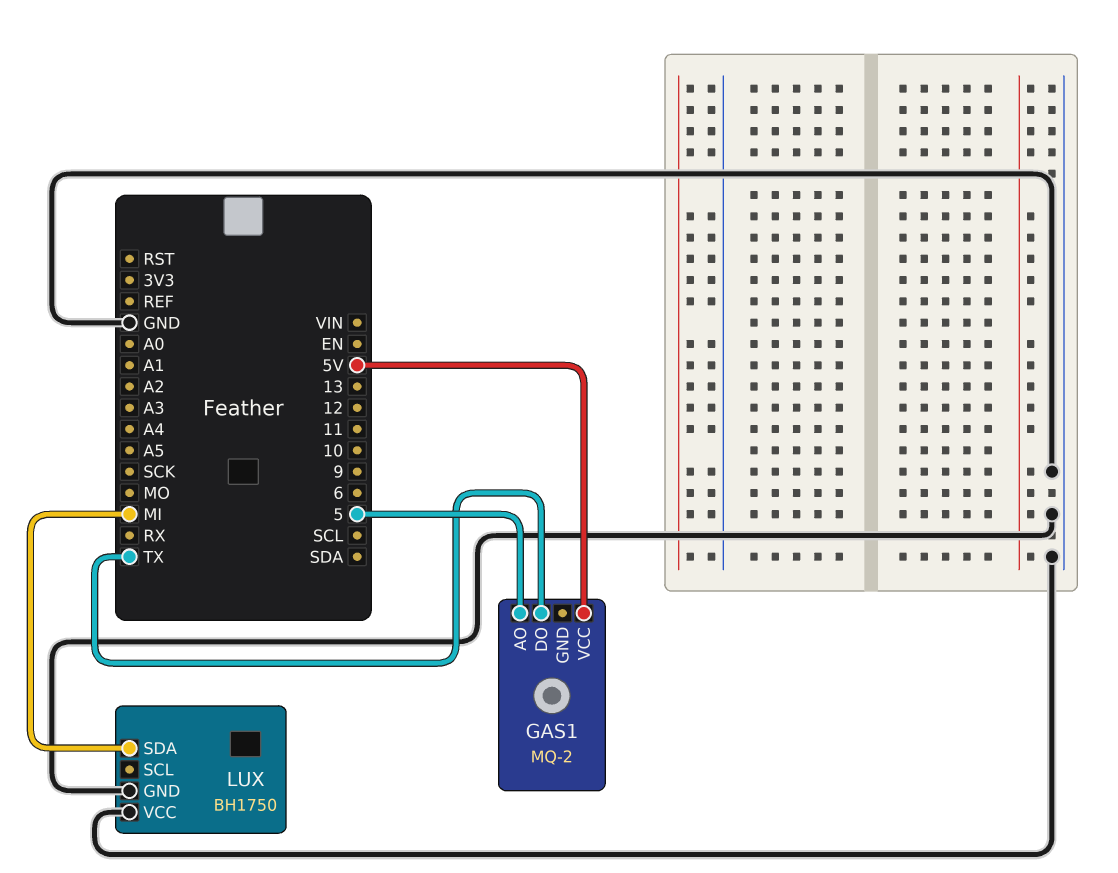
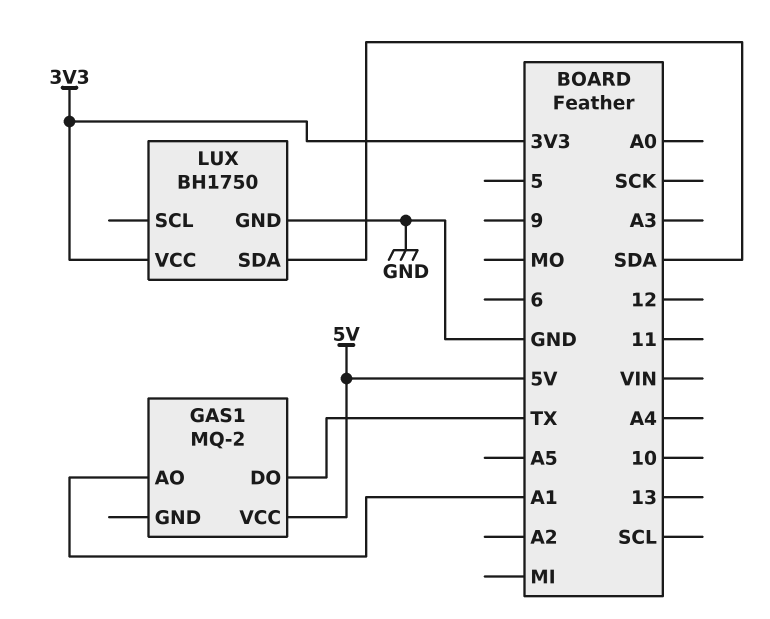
GAS1 pin AO: 5 -> A1
LUX pin SDA: MI -> SDA
LUX pin VCC: GND -> 3V3

